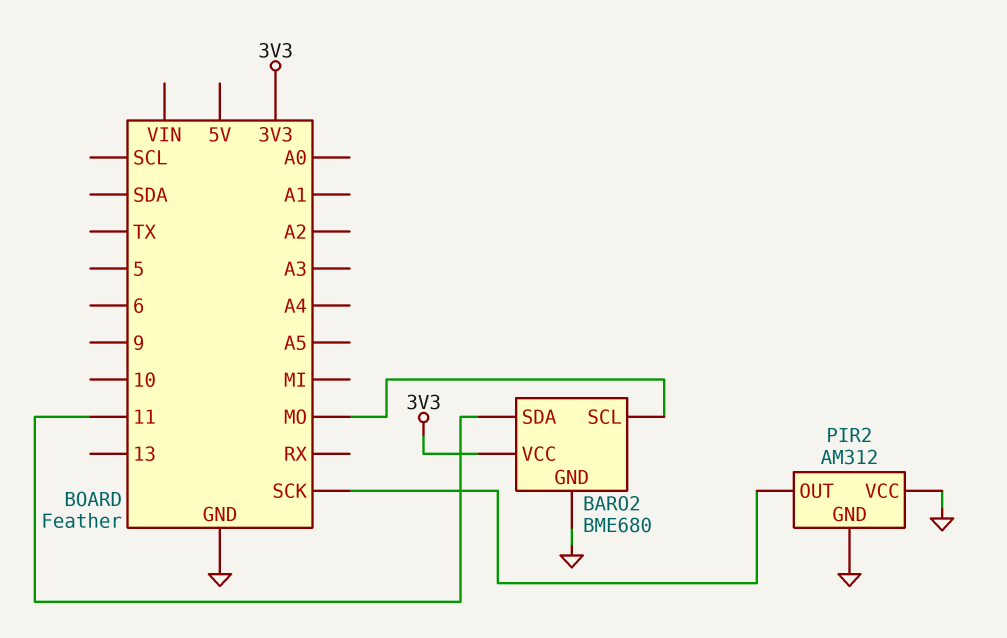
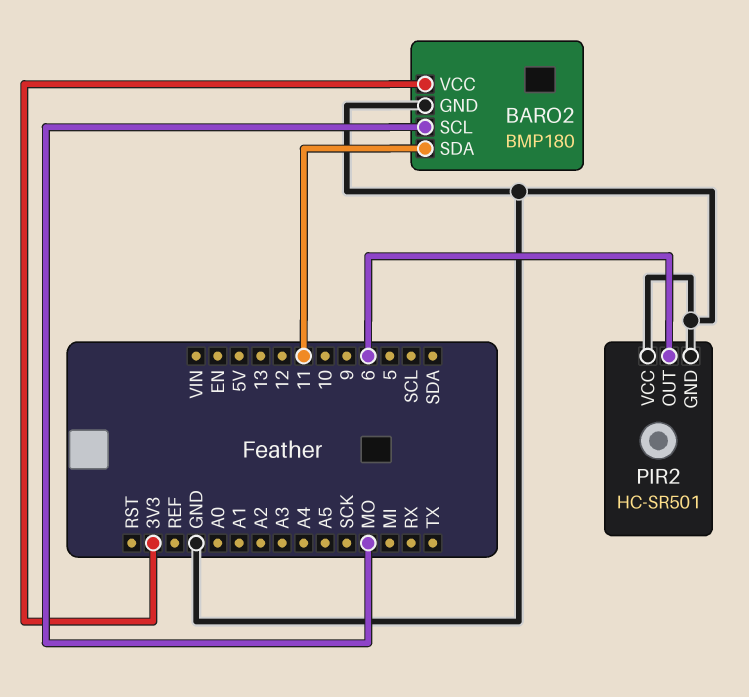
BARO2: BME680 -> BMP180
PIR2: AM312 -> HC-SR501
PIR2 pin OUT: SCK -> 6

